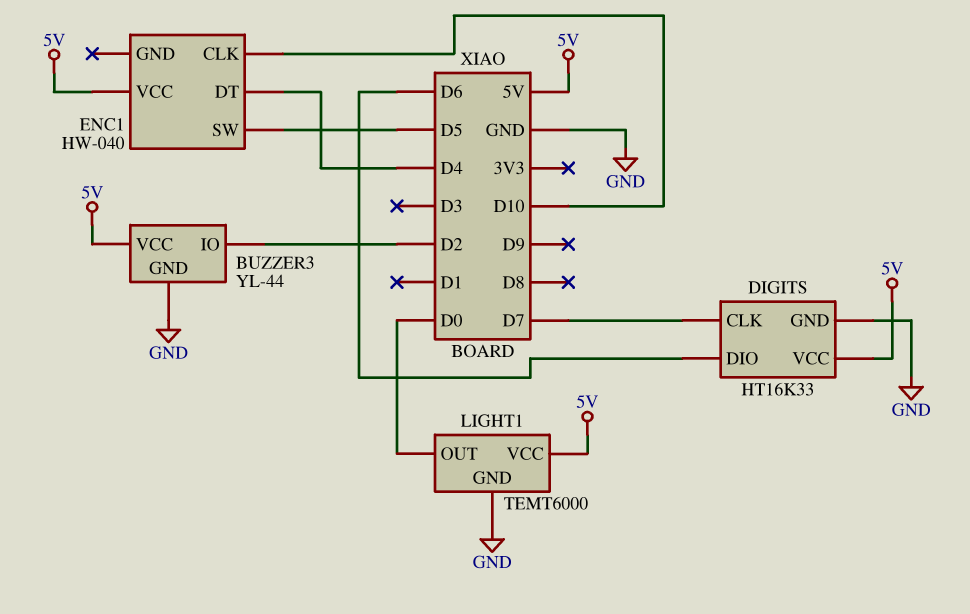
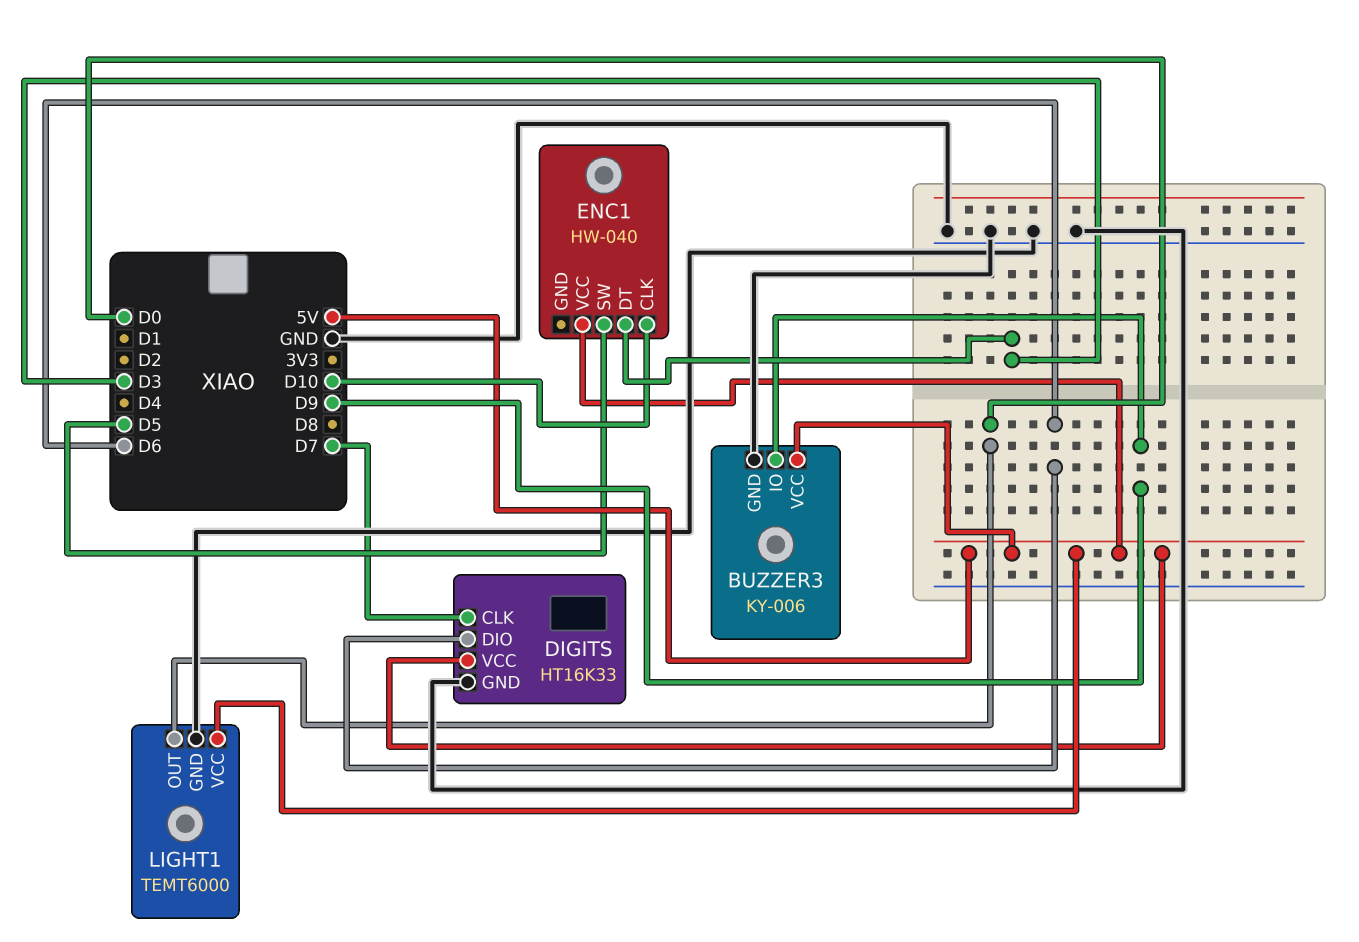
BUZZER3: YL-44 -> KY-006
BUZZER3 pin IO: D2 -> D9
ENC1 pin DT: D4 -> D3

